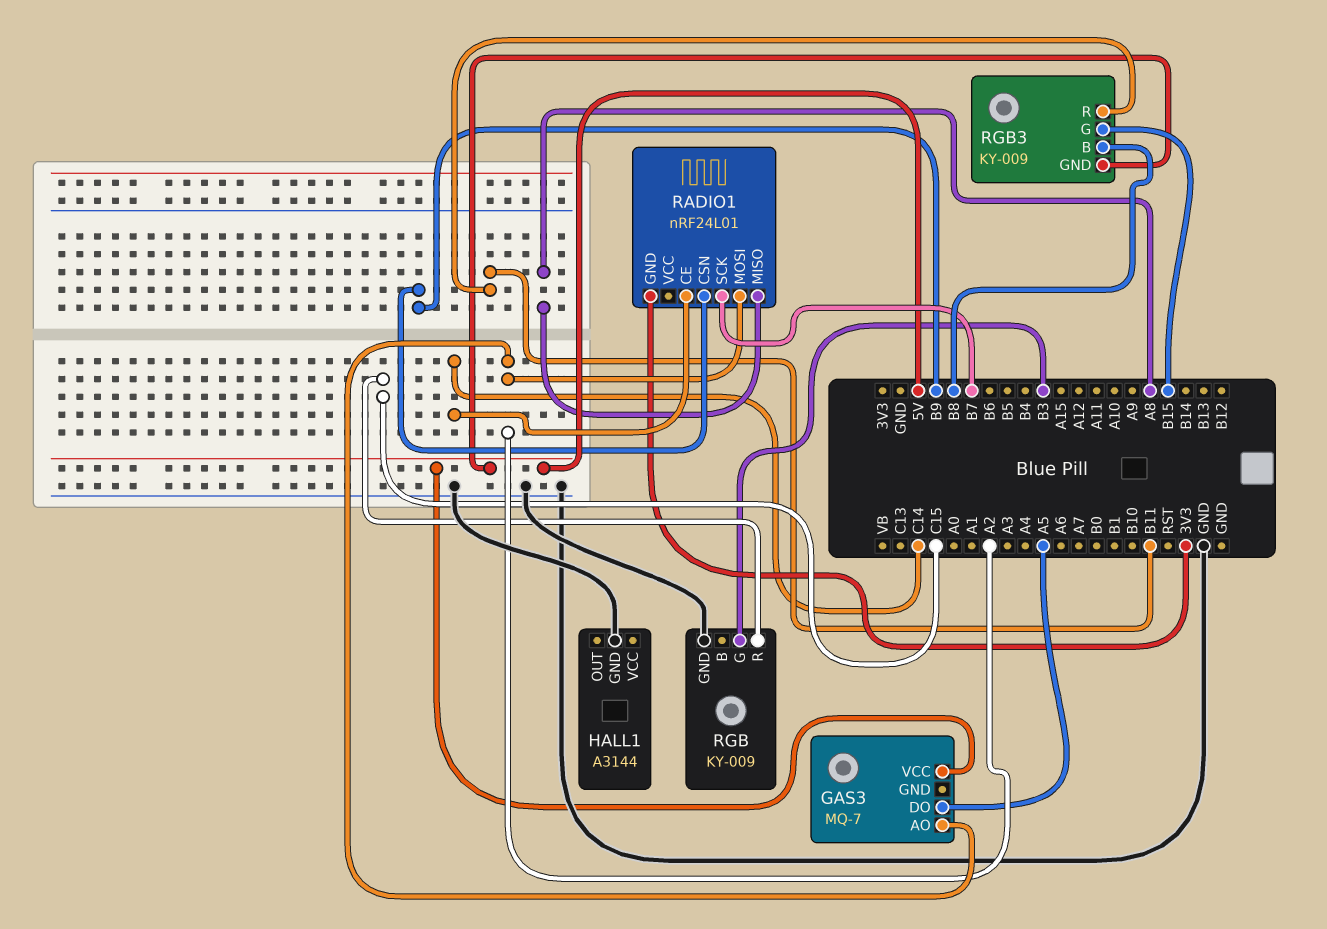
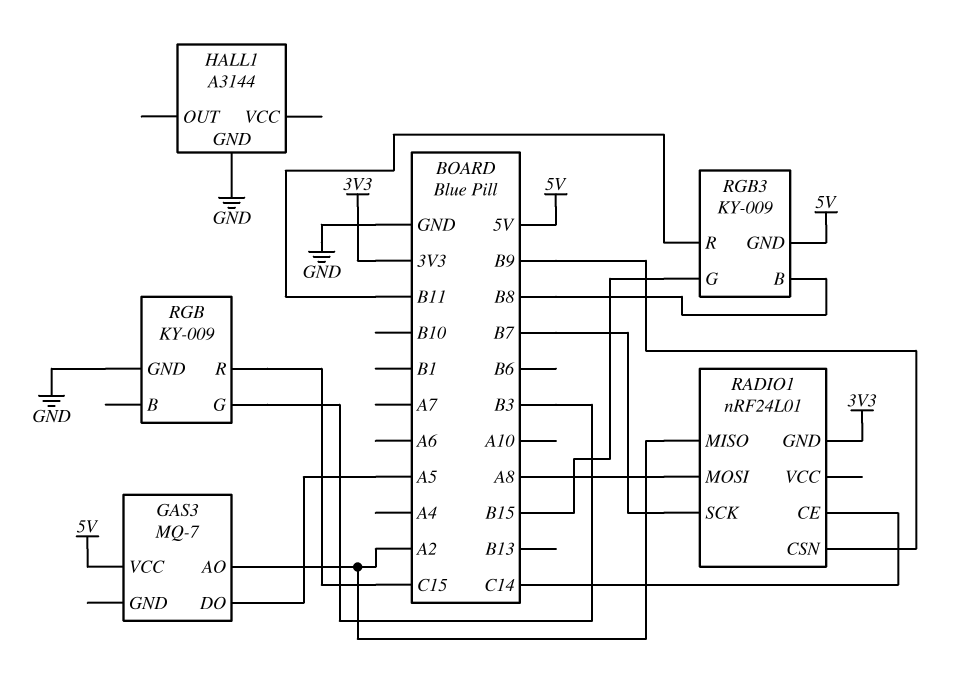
RADIO1 pin MISO: A8 -> A2
RADIO1 pin MOSI: A2 -> A8

